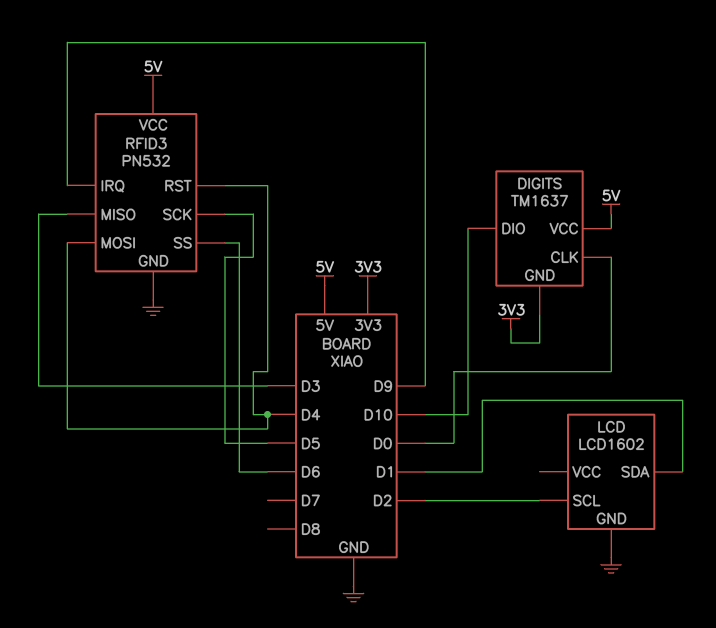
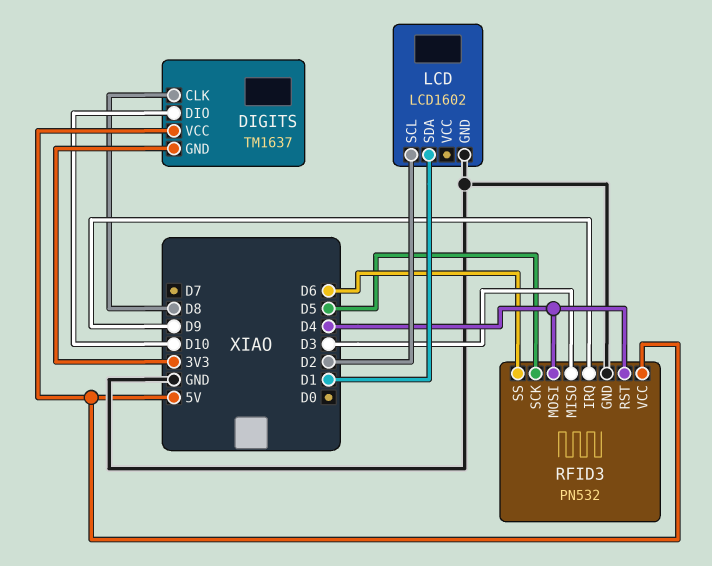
DIGITS pin CLK: D0 -> D8

